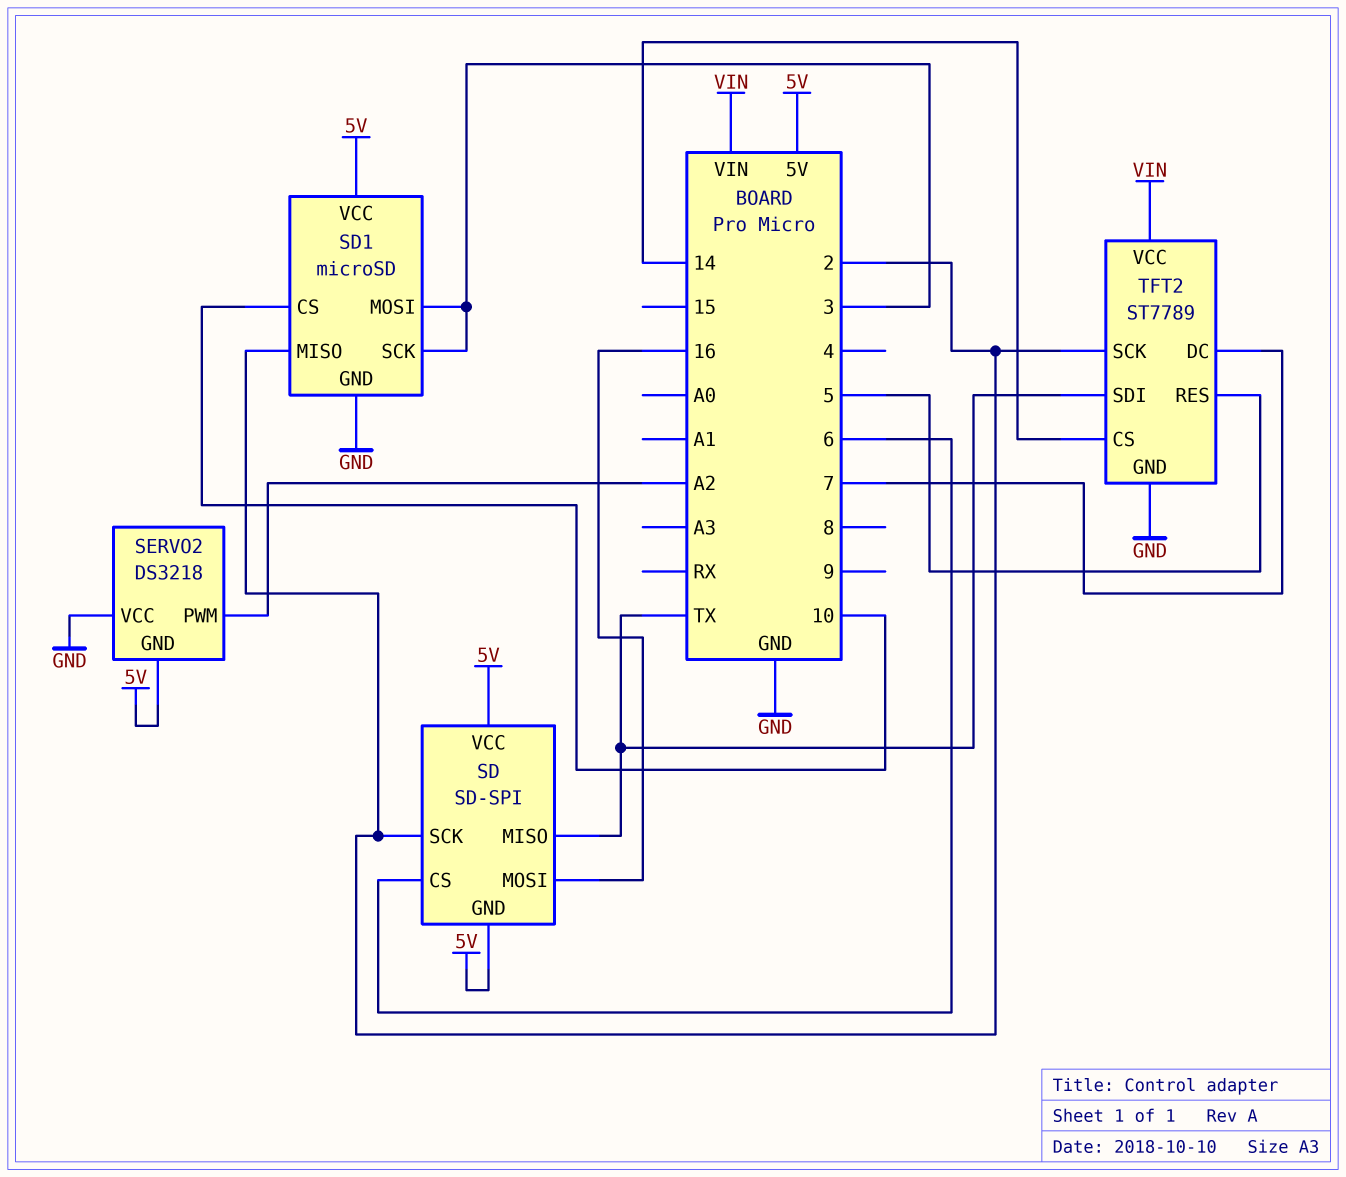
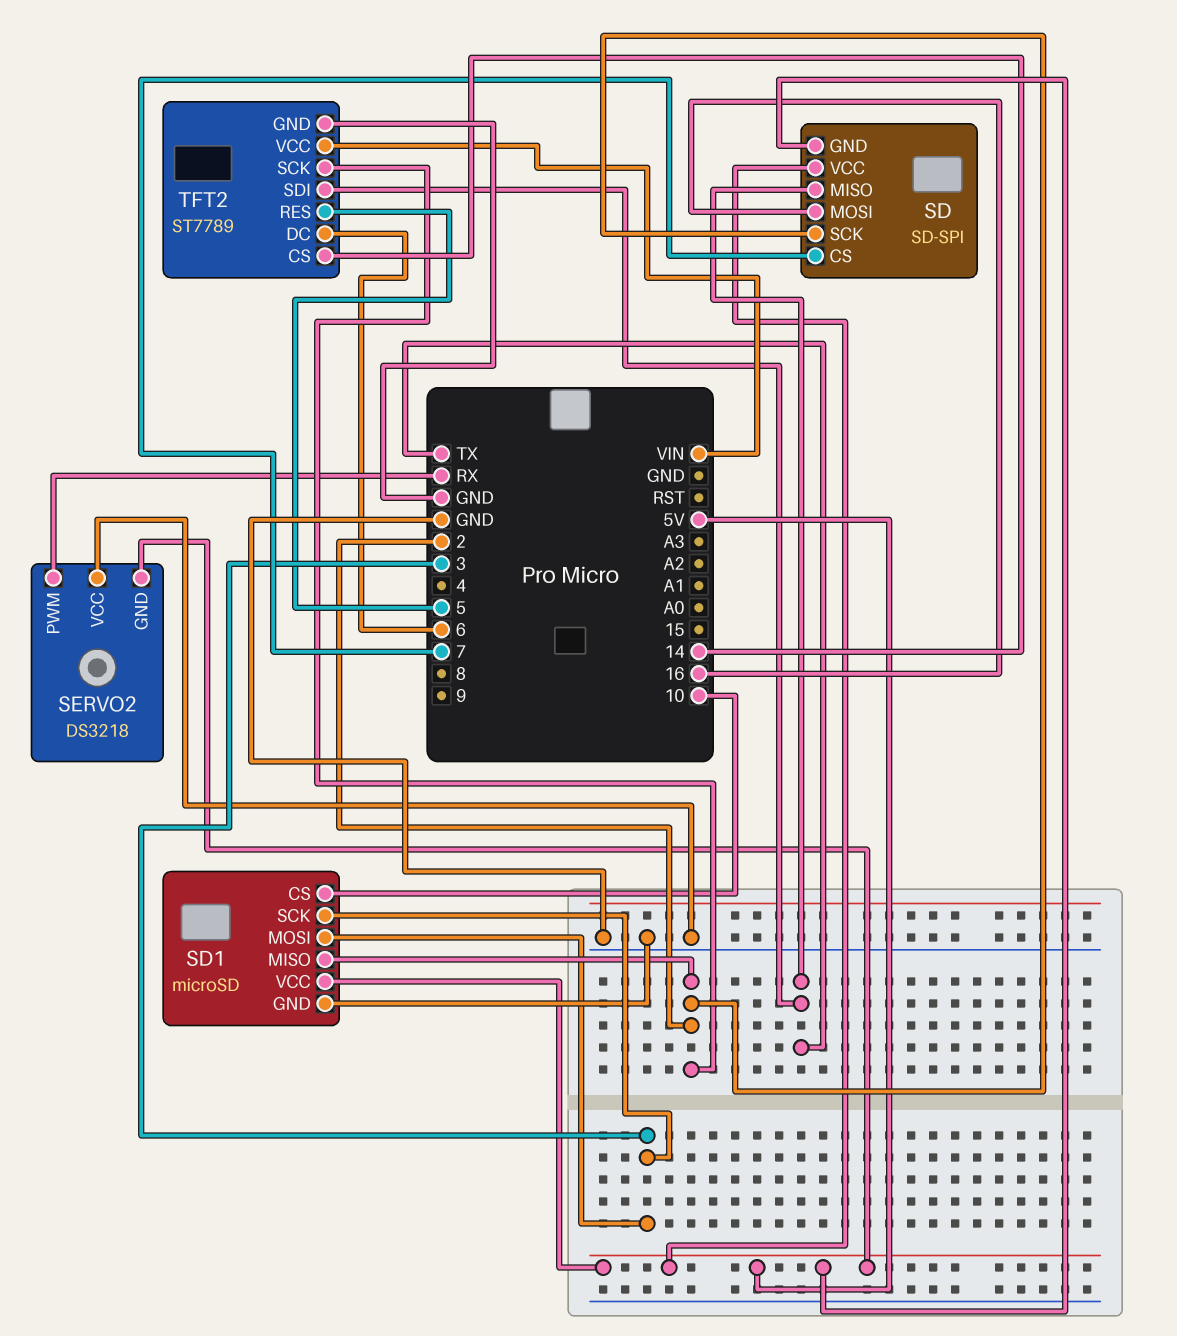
SD pin CS: 6 -> 7
SERVO2 pin PWM: A2 -> RX
TFT2 pin DC: 7 -> 6

